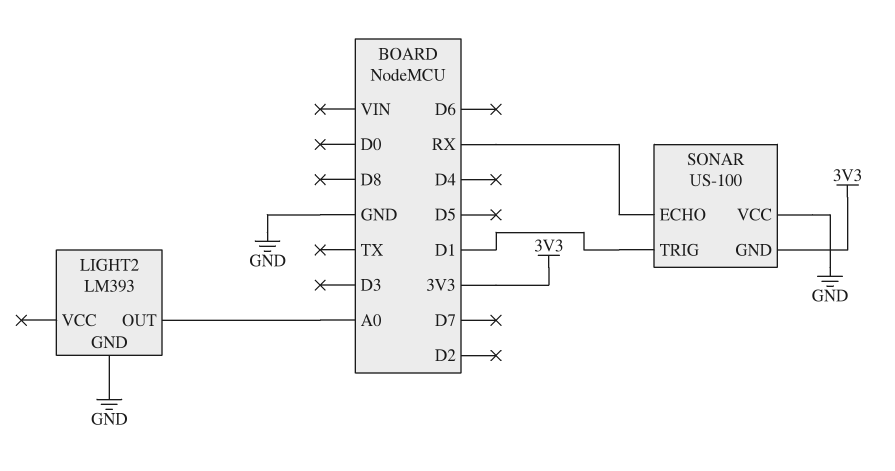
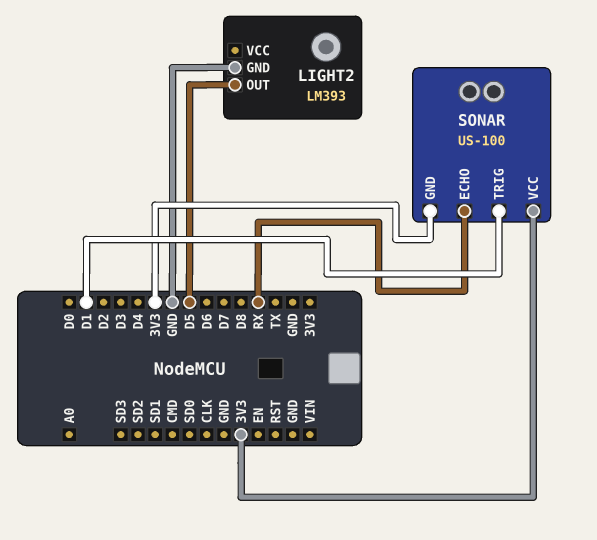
LIGHT2 pin OUT: A0 -> D5
SONAR pin VCC: GND -> 3V3

